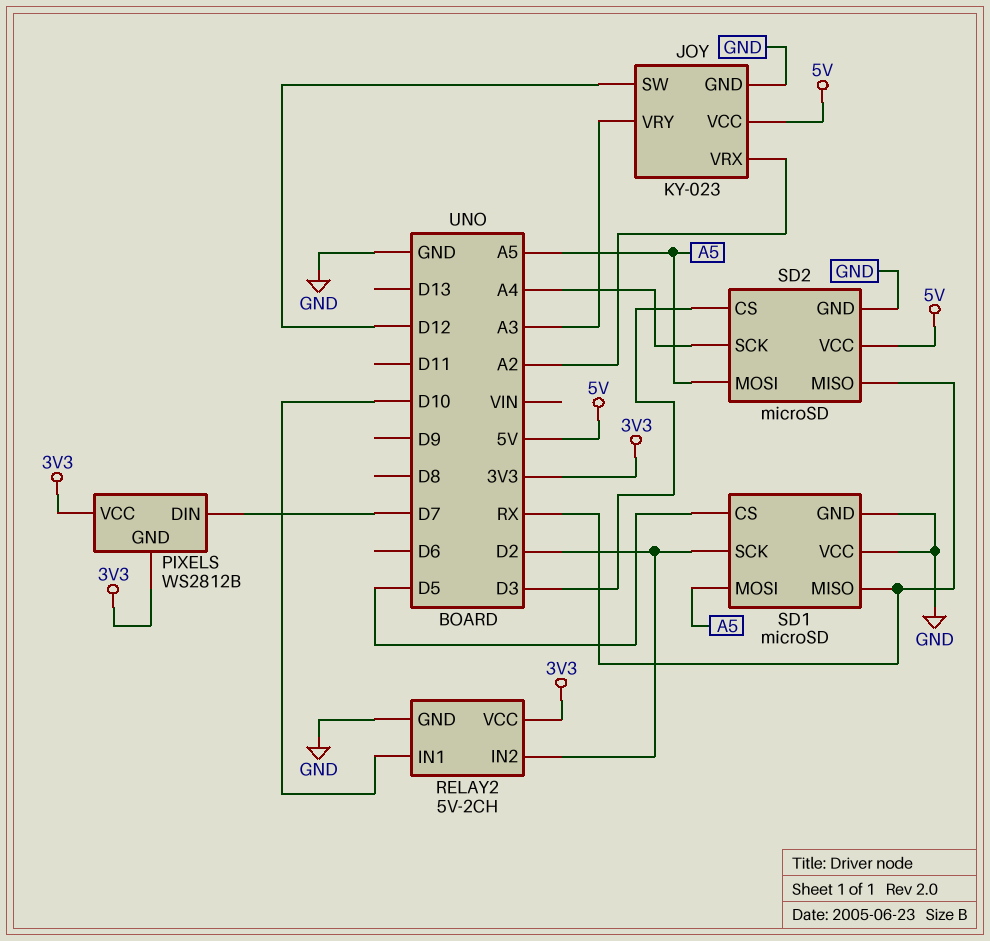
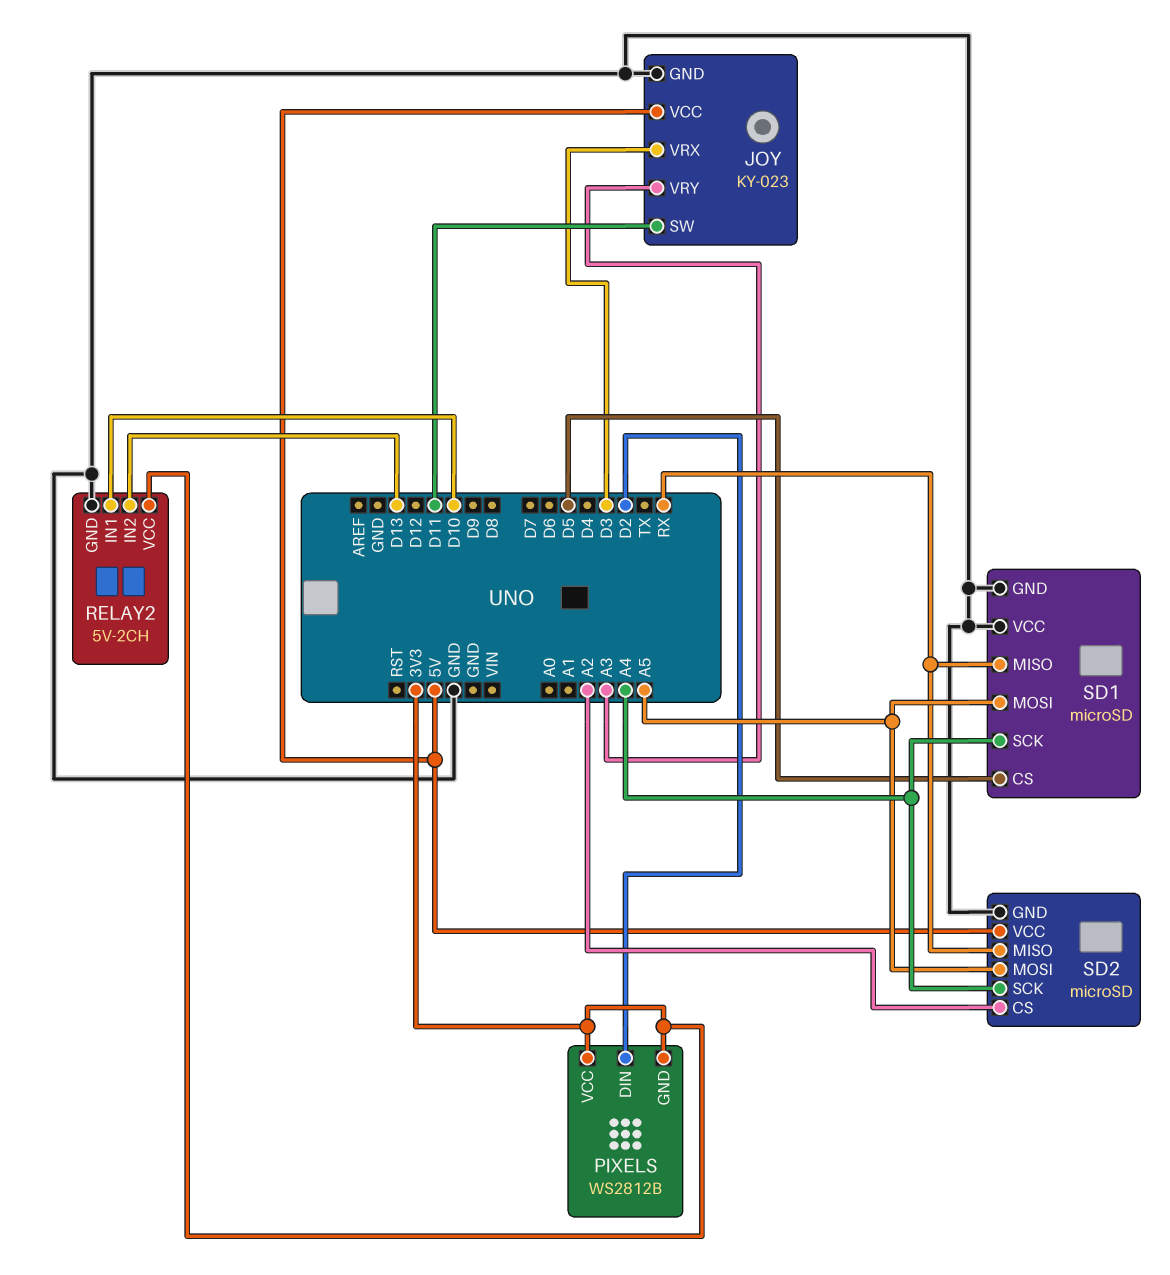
JOY pin SW: D12 -> D11
JOY pin VRX: A2 -> D3
PIXELS pin DIN: D7 -> D2
RELAY2 pin IN2: D2 -> D13
SD1 pin SCK: D2 -> A4
SD2 pin CS: D3 -> A2

